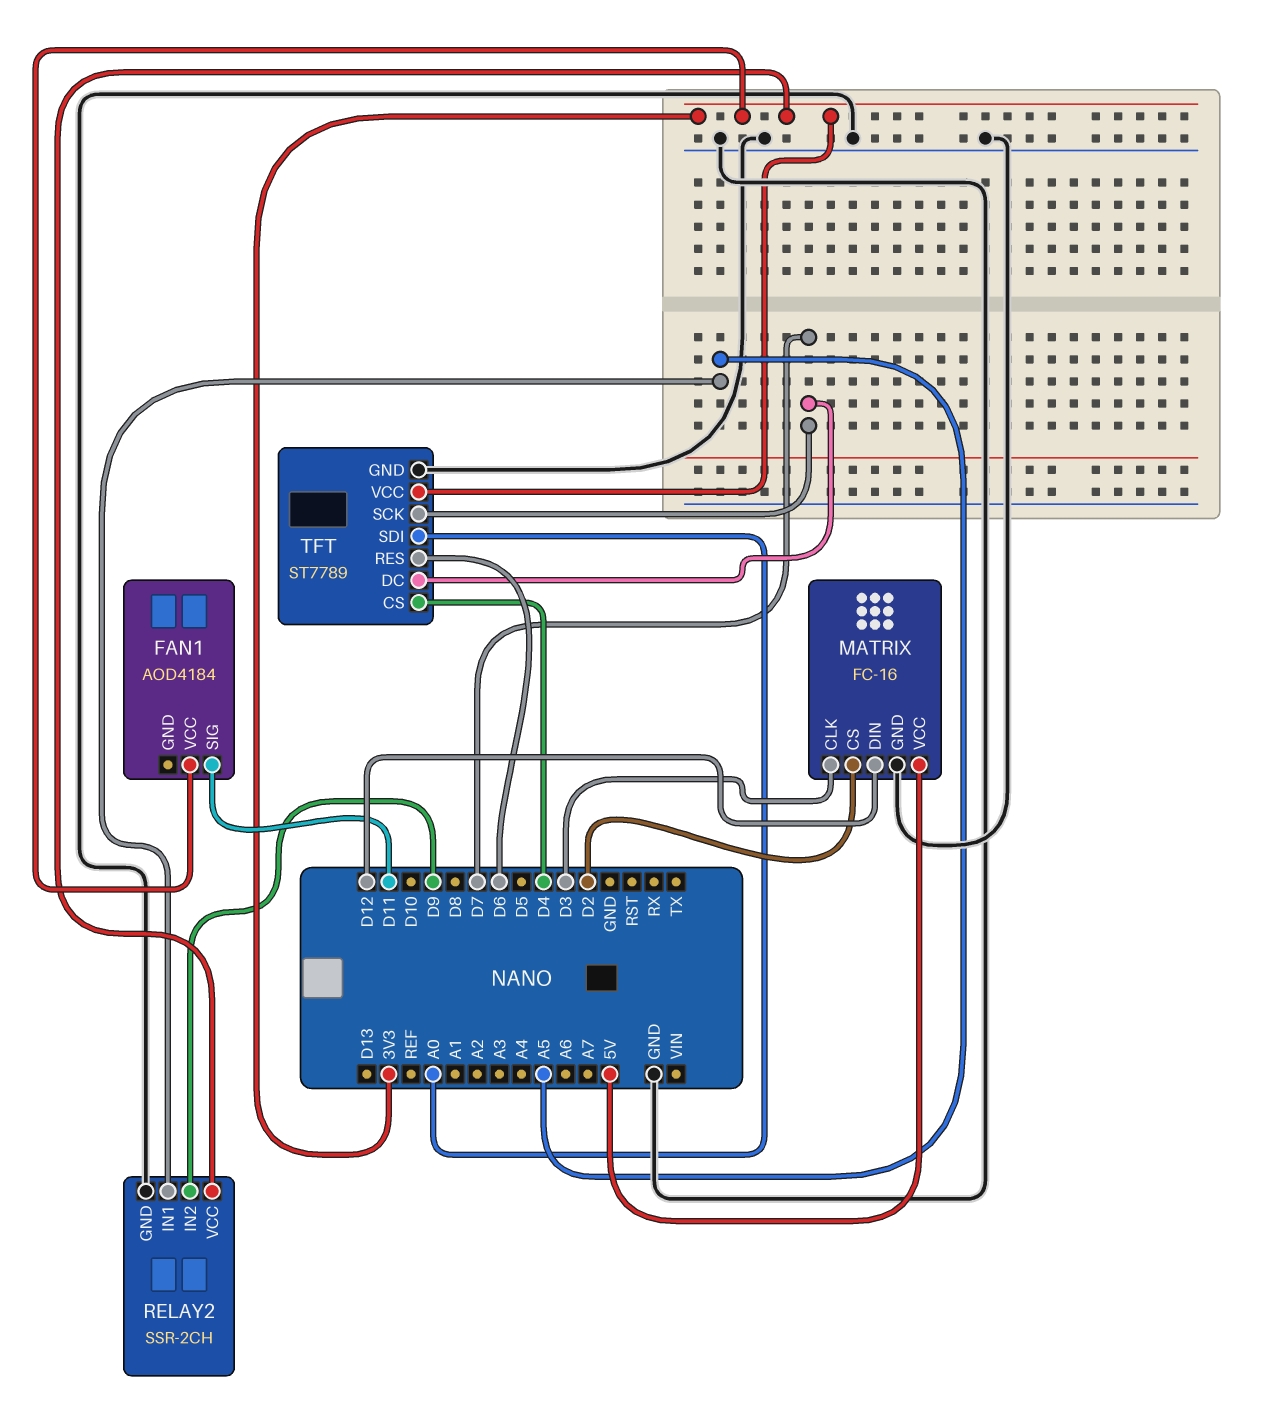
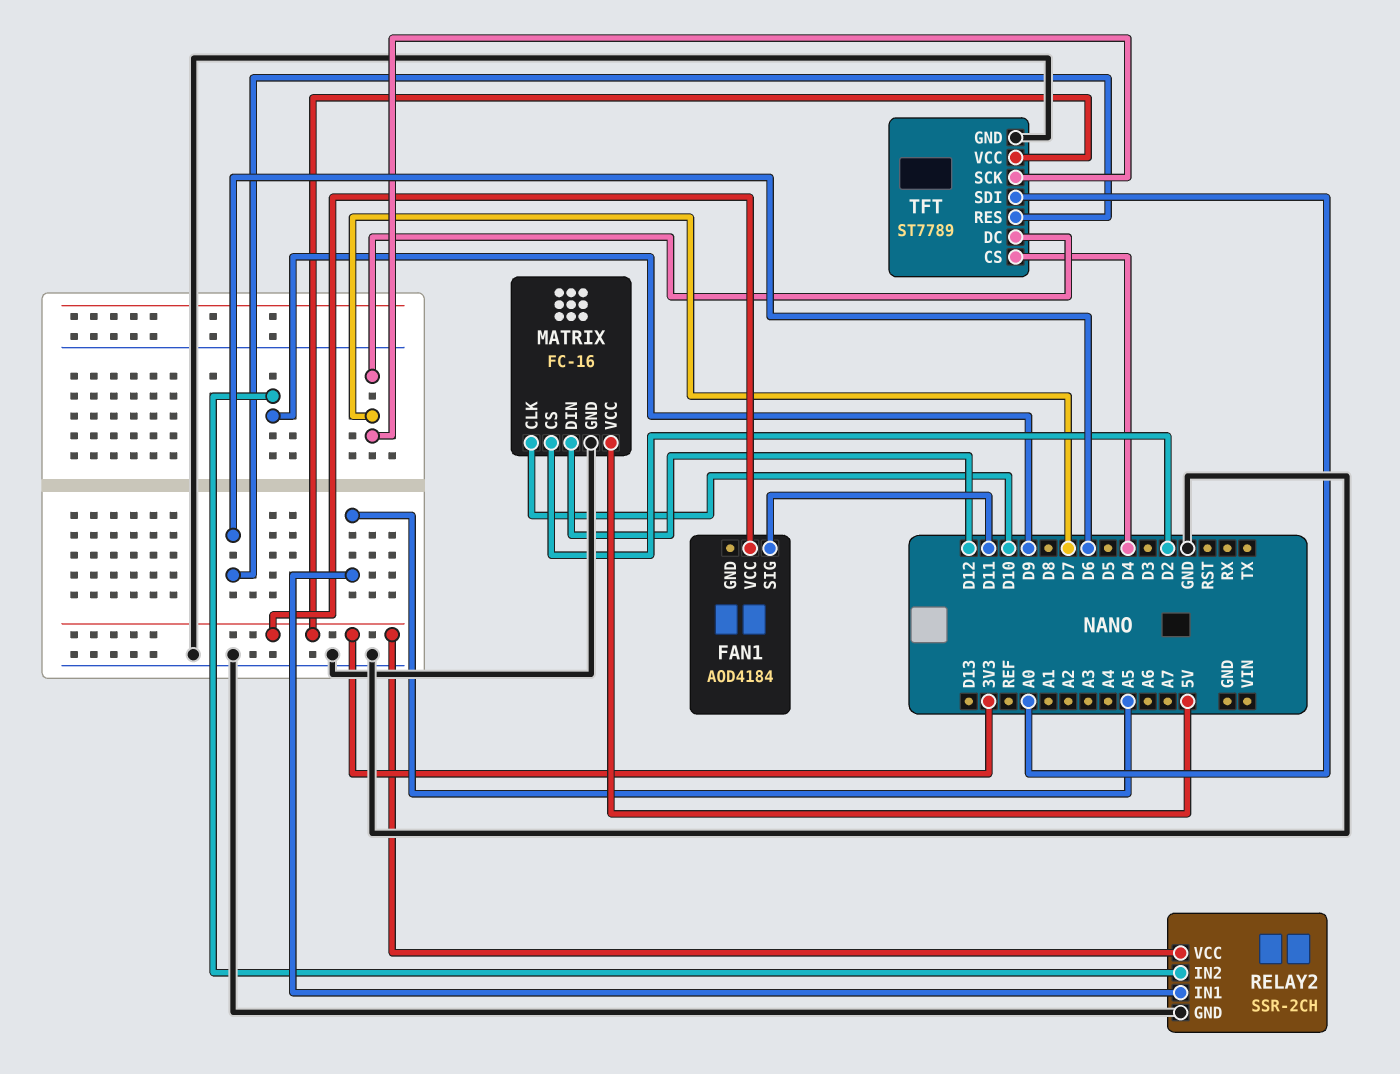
MATRIX pin CLK: D3 -> D10

